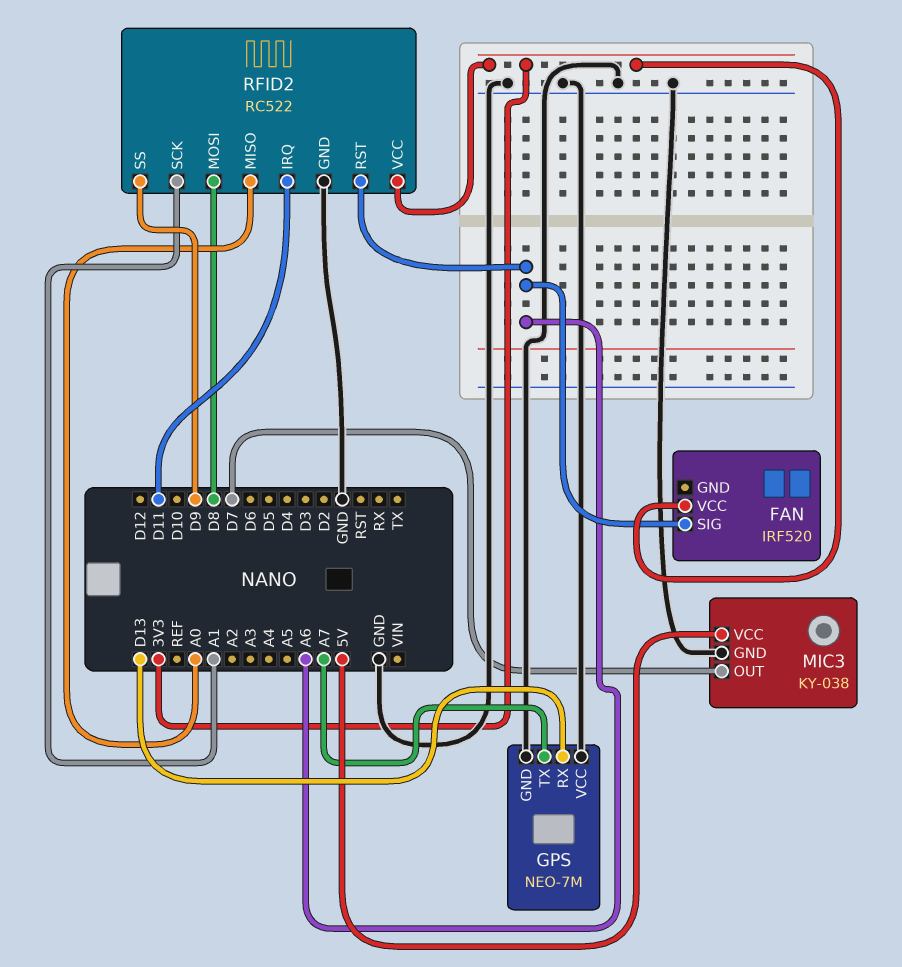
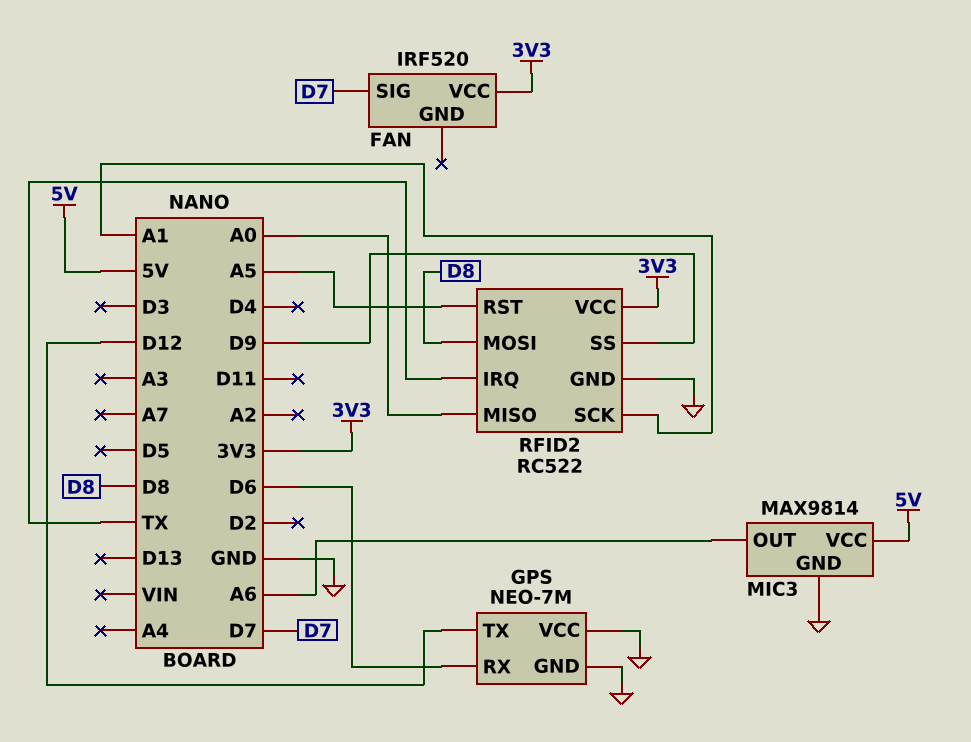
FAN pin SIG: A6 -> D7
GPS pin RX: D13 -> D6
GPS pin TX: A7 -> D12
MIC3: KY-038 -> MAX9814
MIC3 pin OUT: D7 -> A6
RFID2 pin IRQ: D11 -> TX
RFID2 pin RST: A6 -> A5

